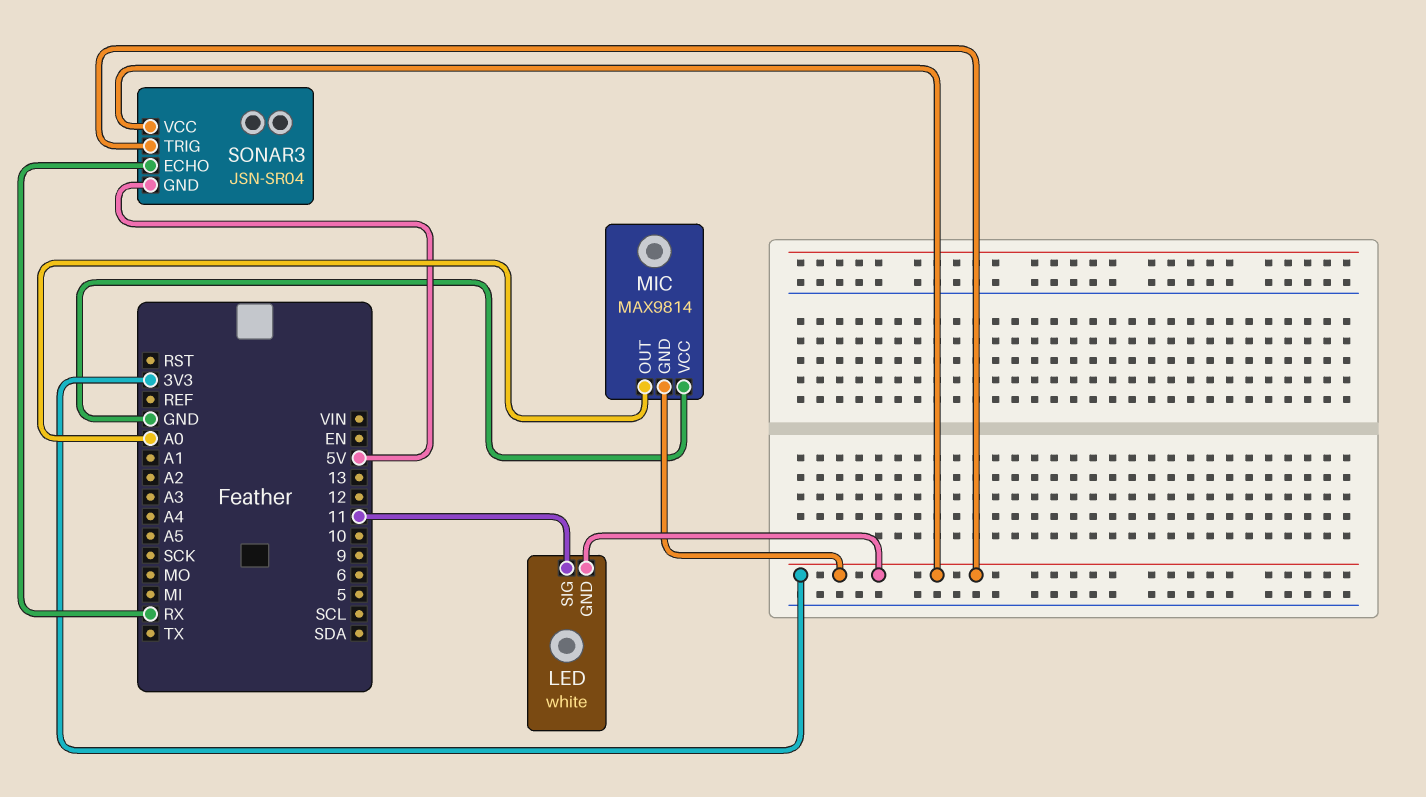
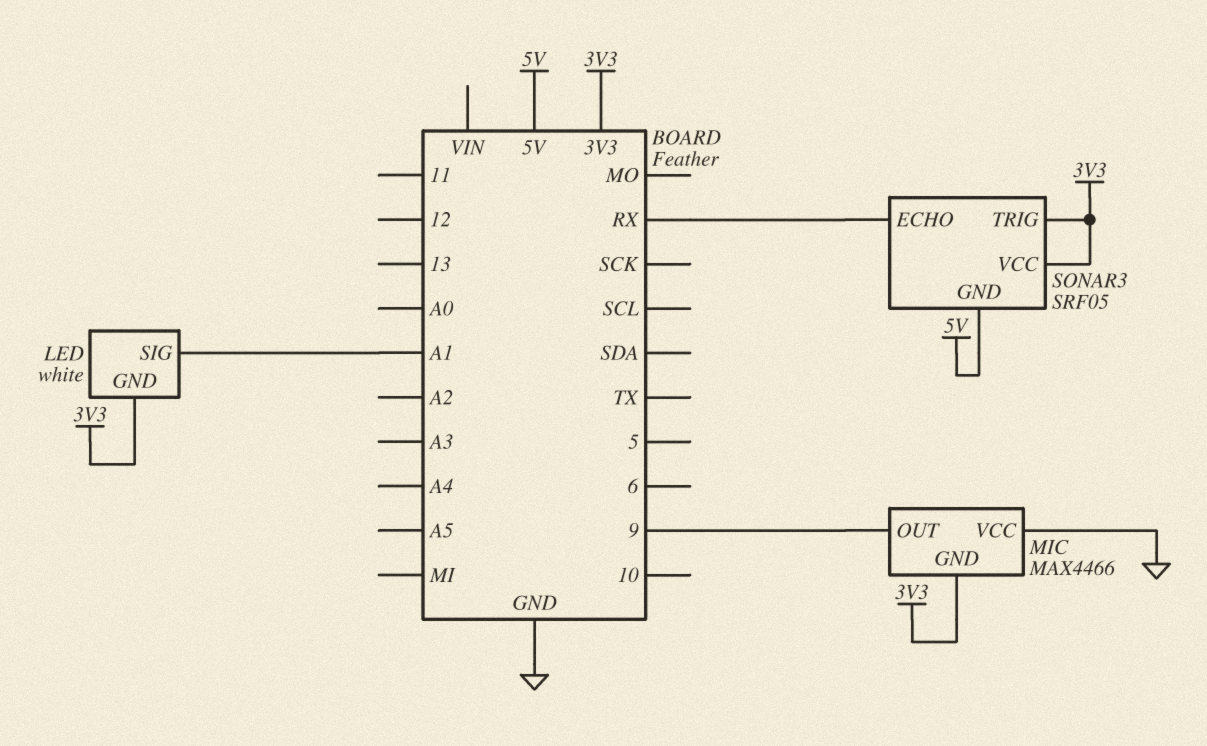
LED pin SIG: 11 -> A1
MIC: MAX9814 -> MAX4466
MIC pin OUT: A0 -> 9
SONAR3: JSN-SR04 -> SRF05

